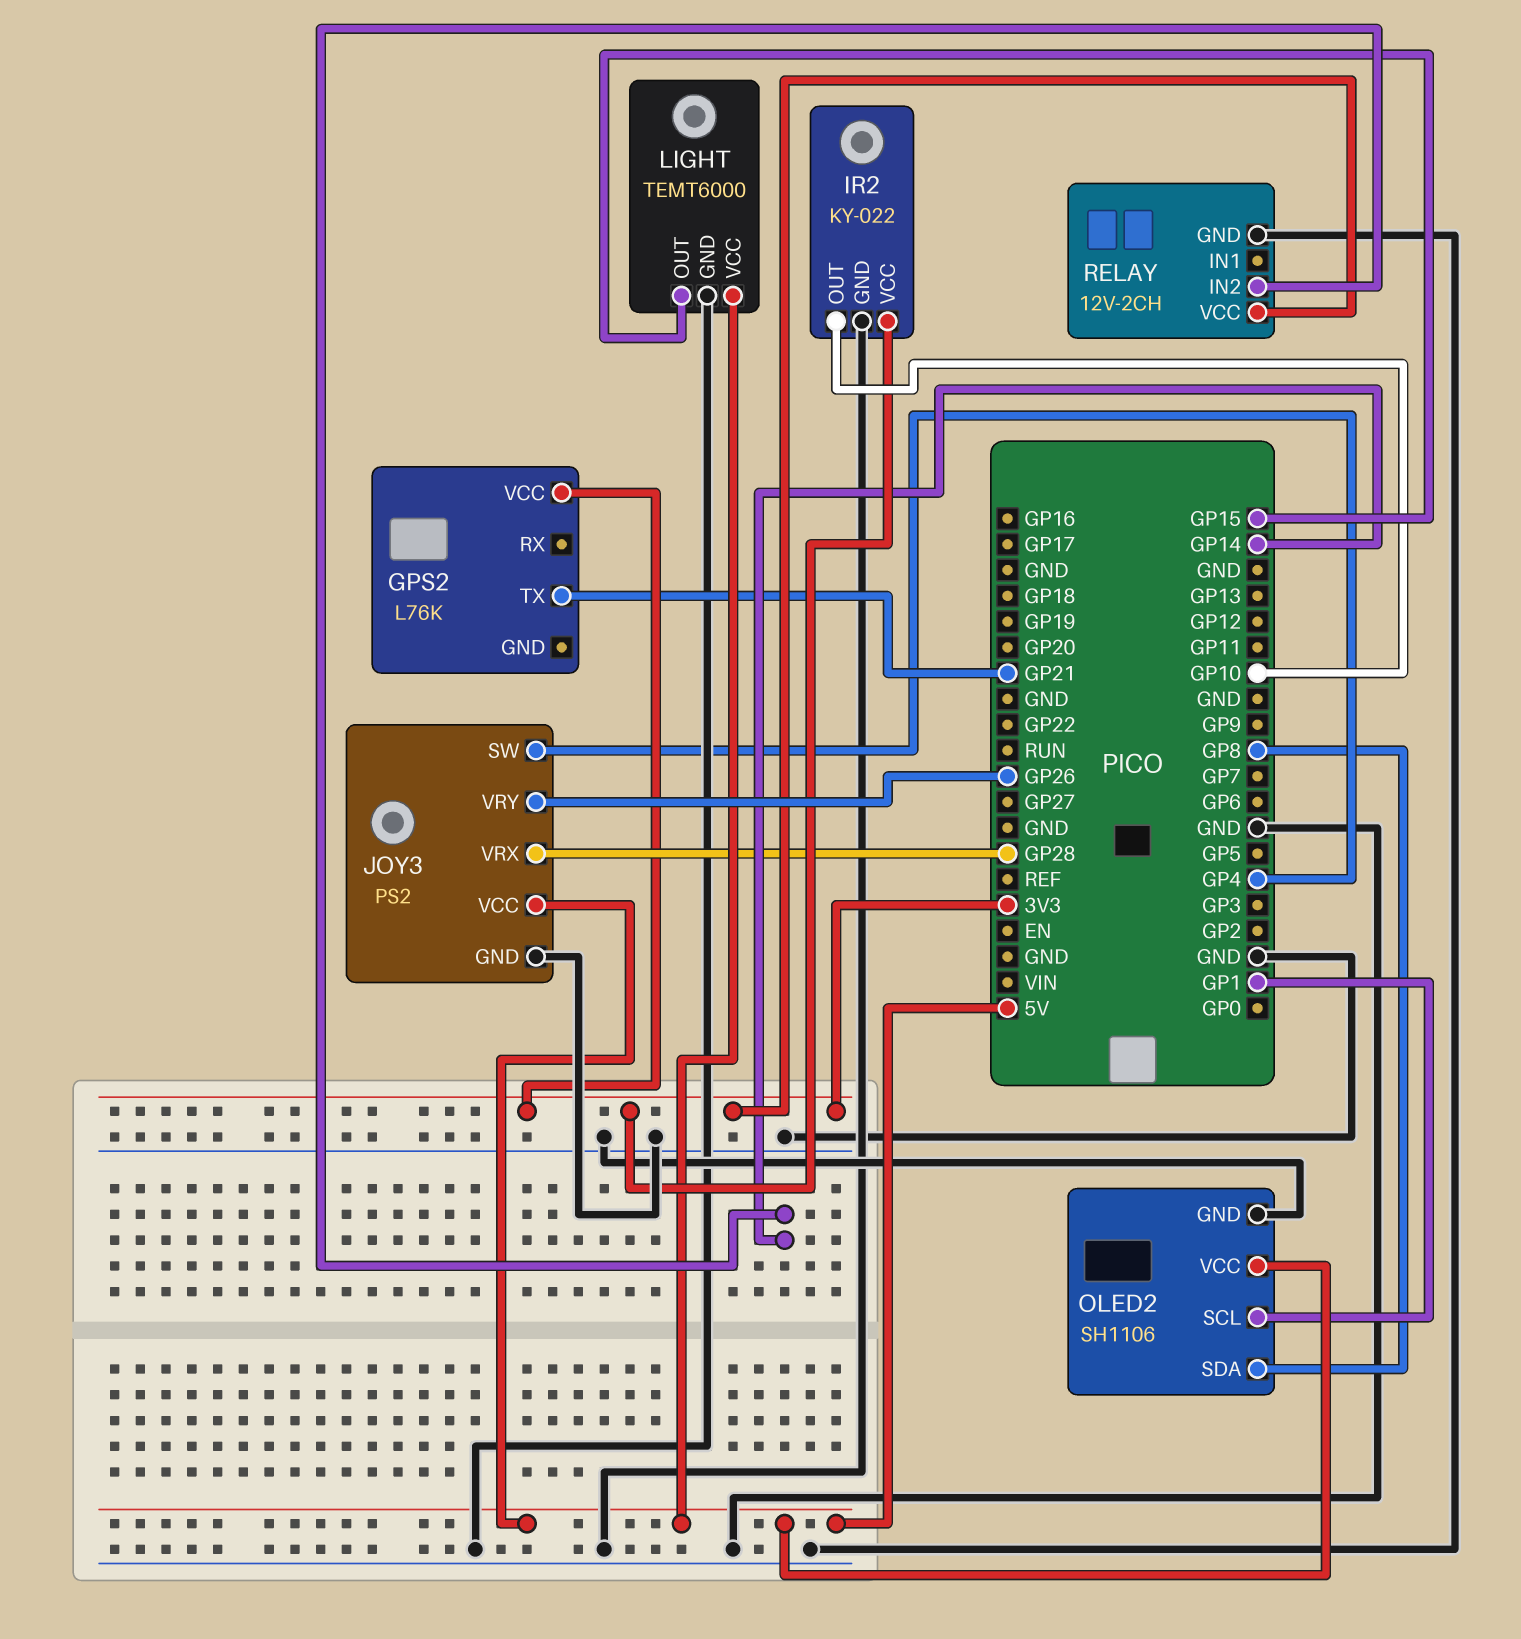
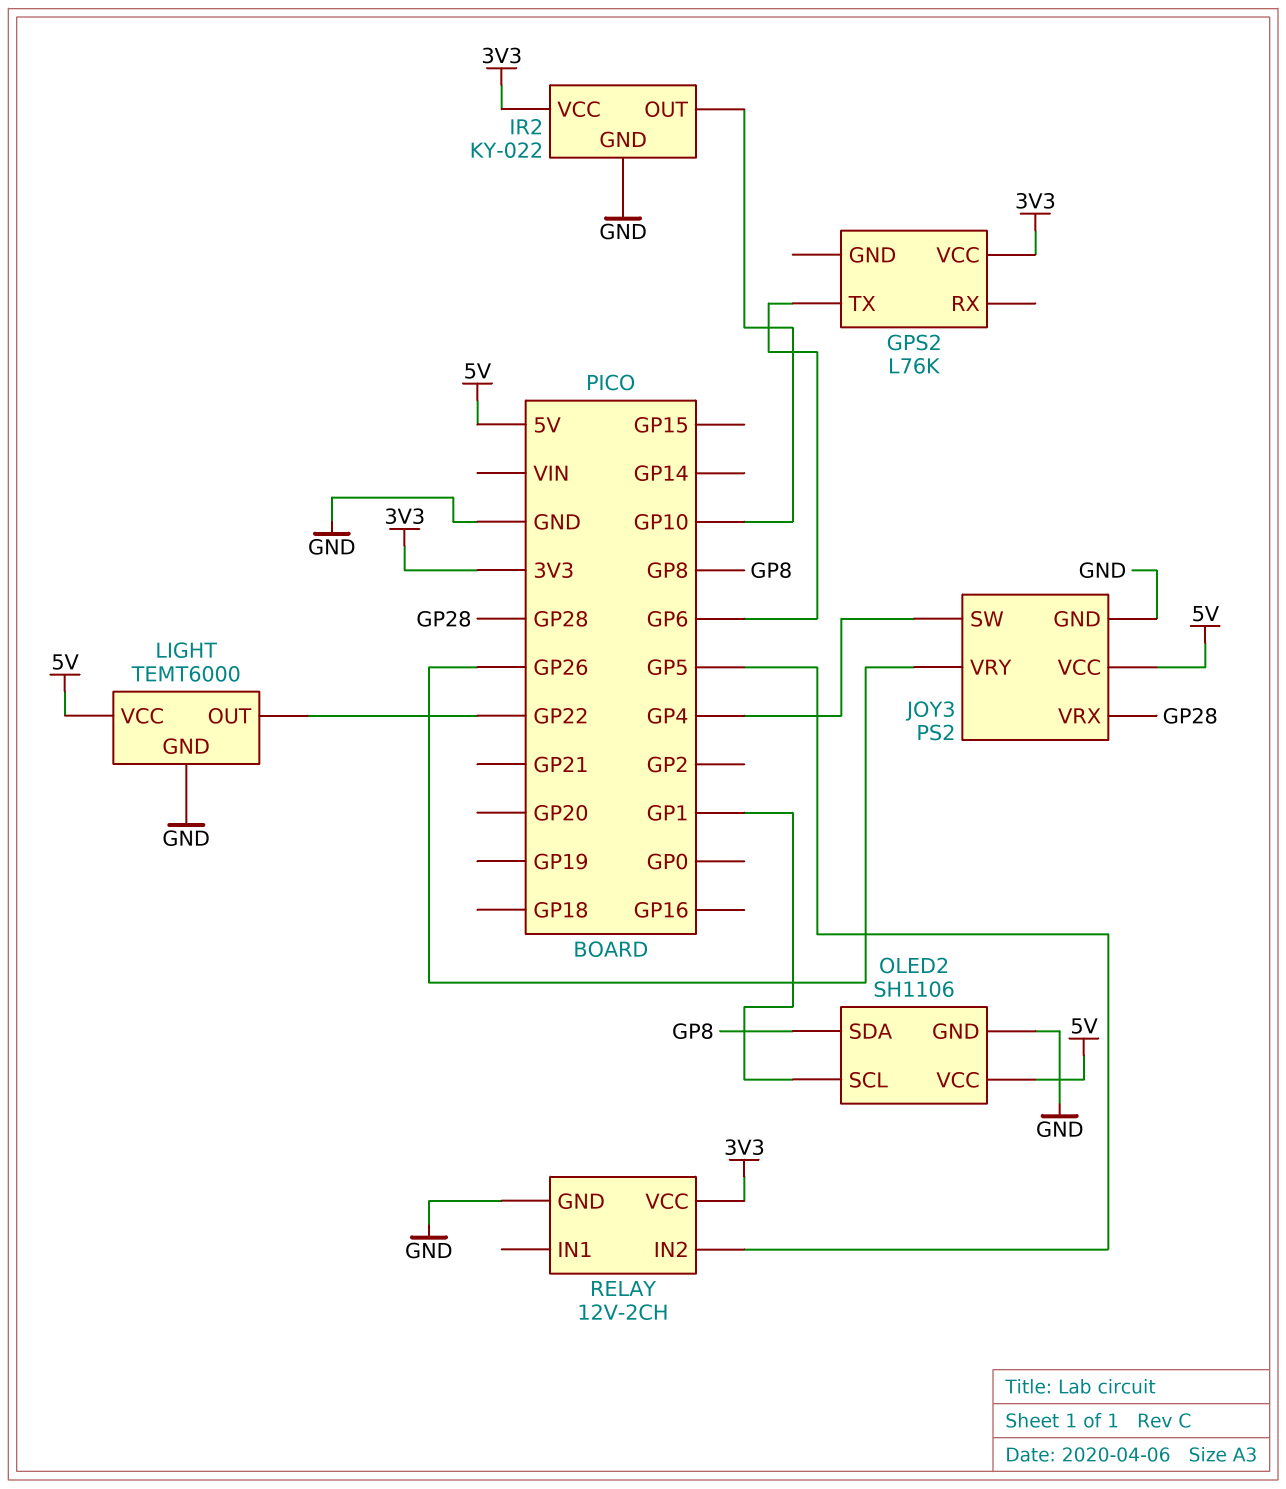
GPS2 pin TX: GP21 -> GP6
LIGHT pin OUT: GP15 -> GP22
RELAY pin IN2: GP14 -> GP5

